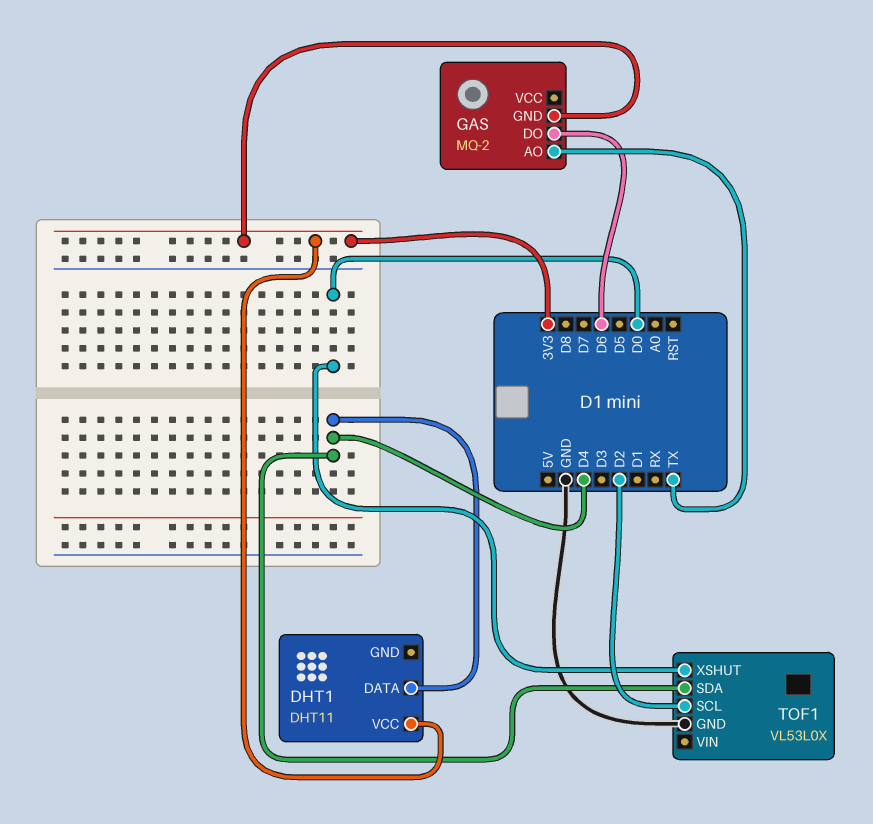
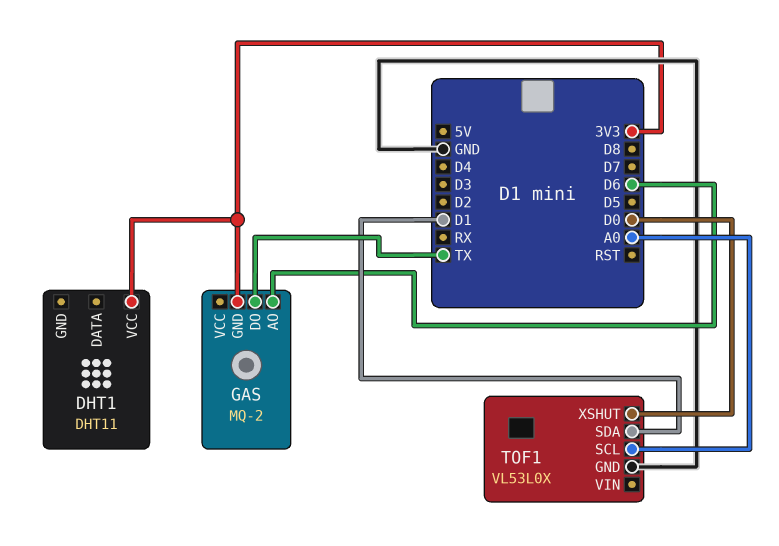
DHT1 pin DATA: D4 -> none
GAS pin AO: TX -> D6
GAS pin DO: D6 -> TX
TOF1 pin SCL: D2 -> A0
TOF1 pin SDA: D4 -> D1

